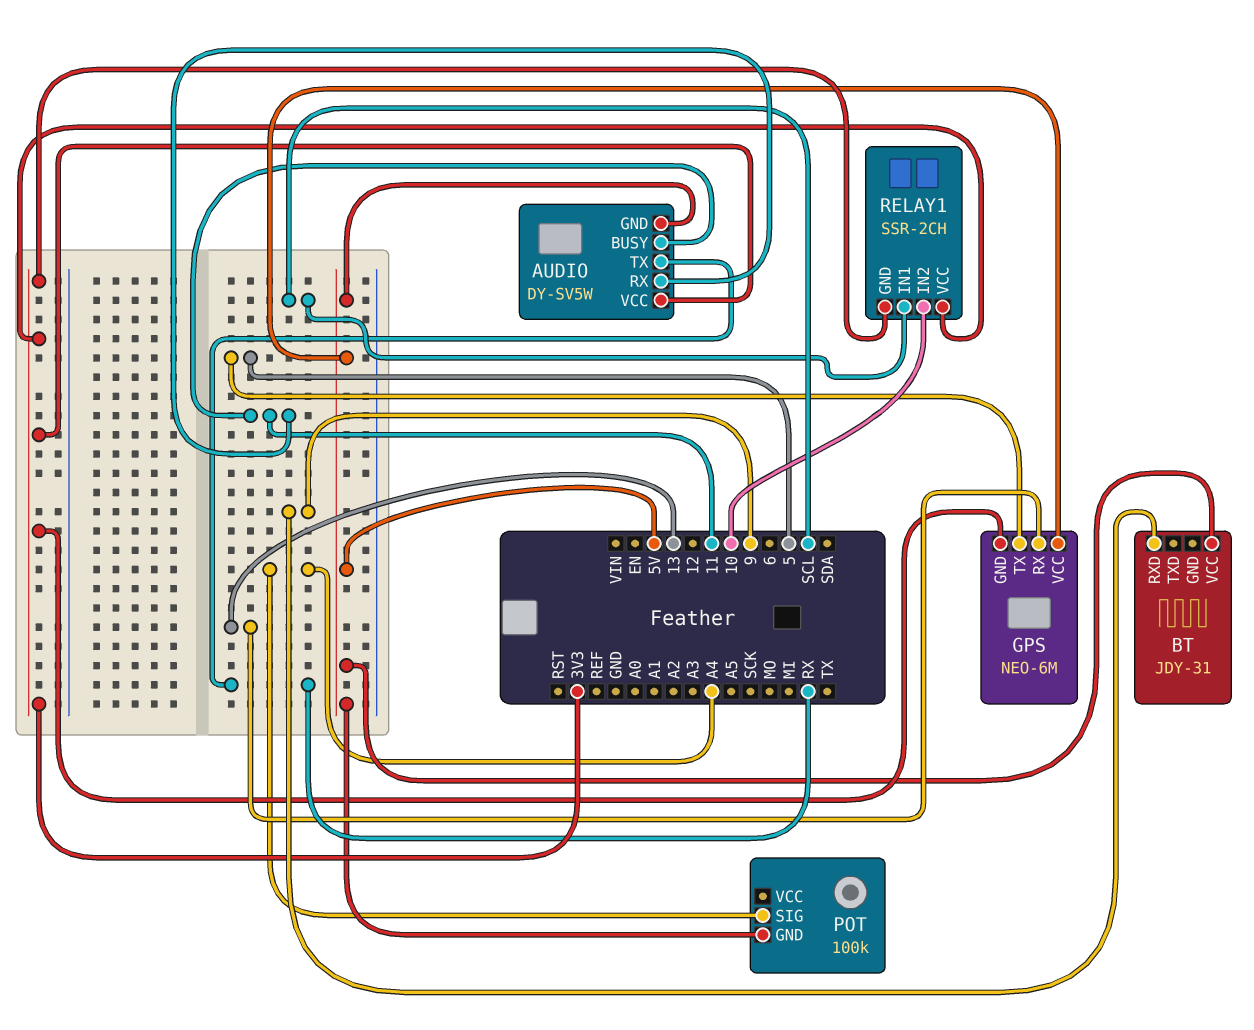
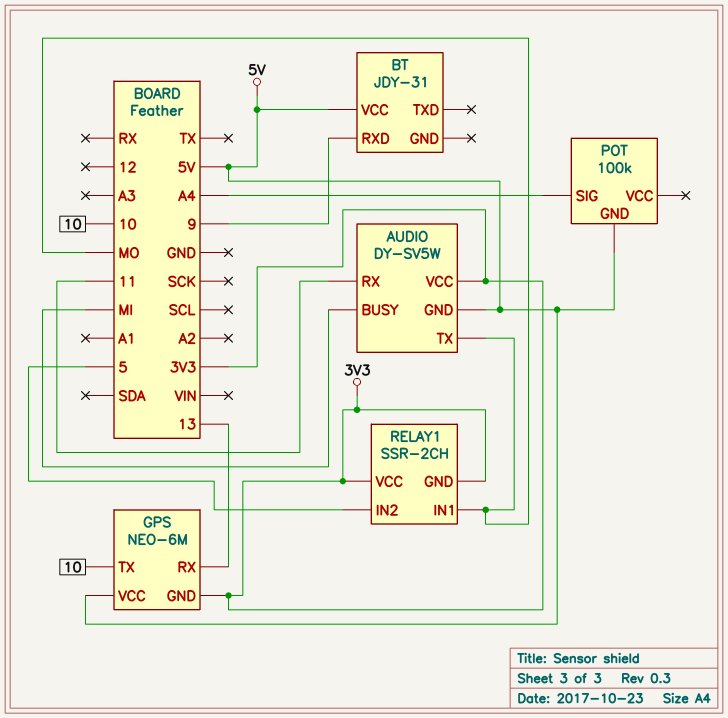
AUDIO pin BUSY: 11 -> MI
AUDIO pin TX: RX -> MO
GPS pin TX: 5 -> 10
RELAY1 pin IN1: SCL -> MO
RELAY1 pin IN2: 10 -> 5

